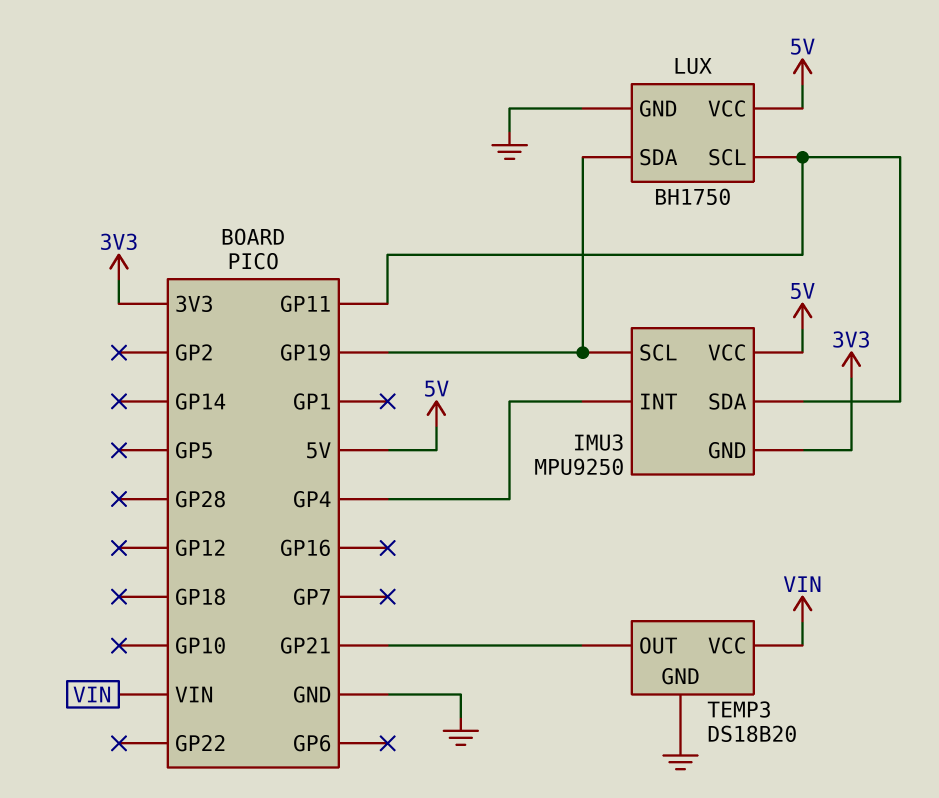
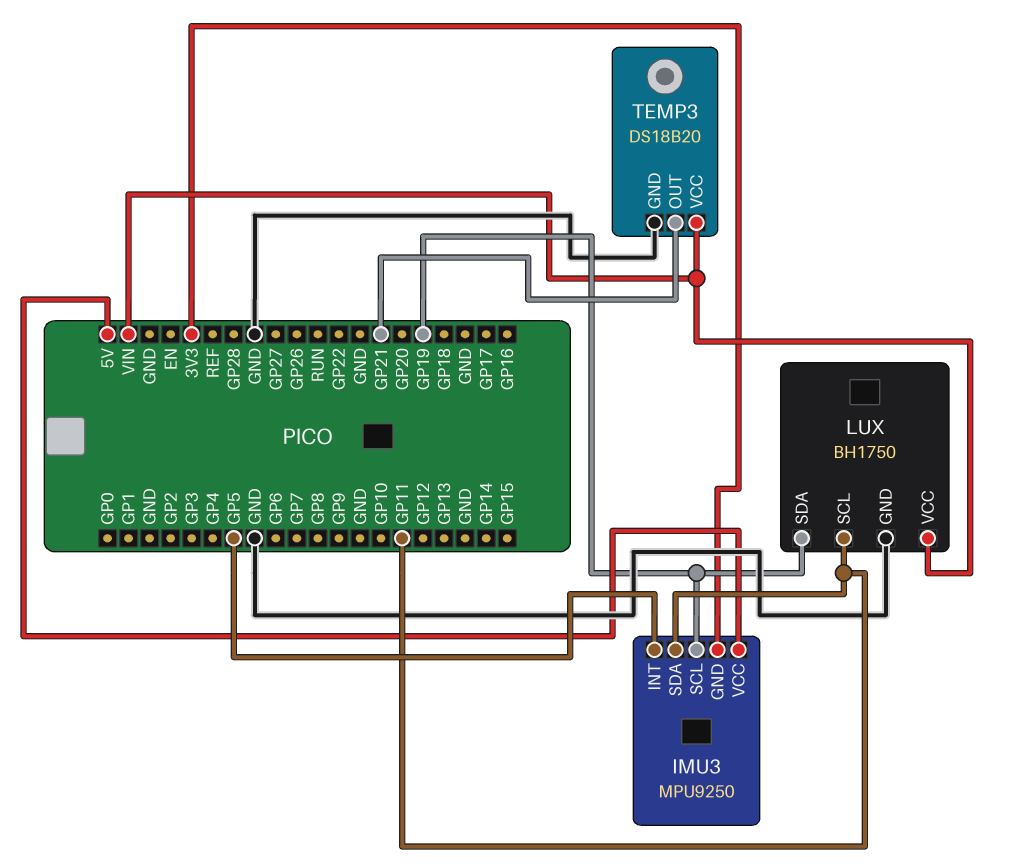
IMU3 pin INT: GP4 -> GP5
LUX pin VCC: 5V -> VIN

